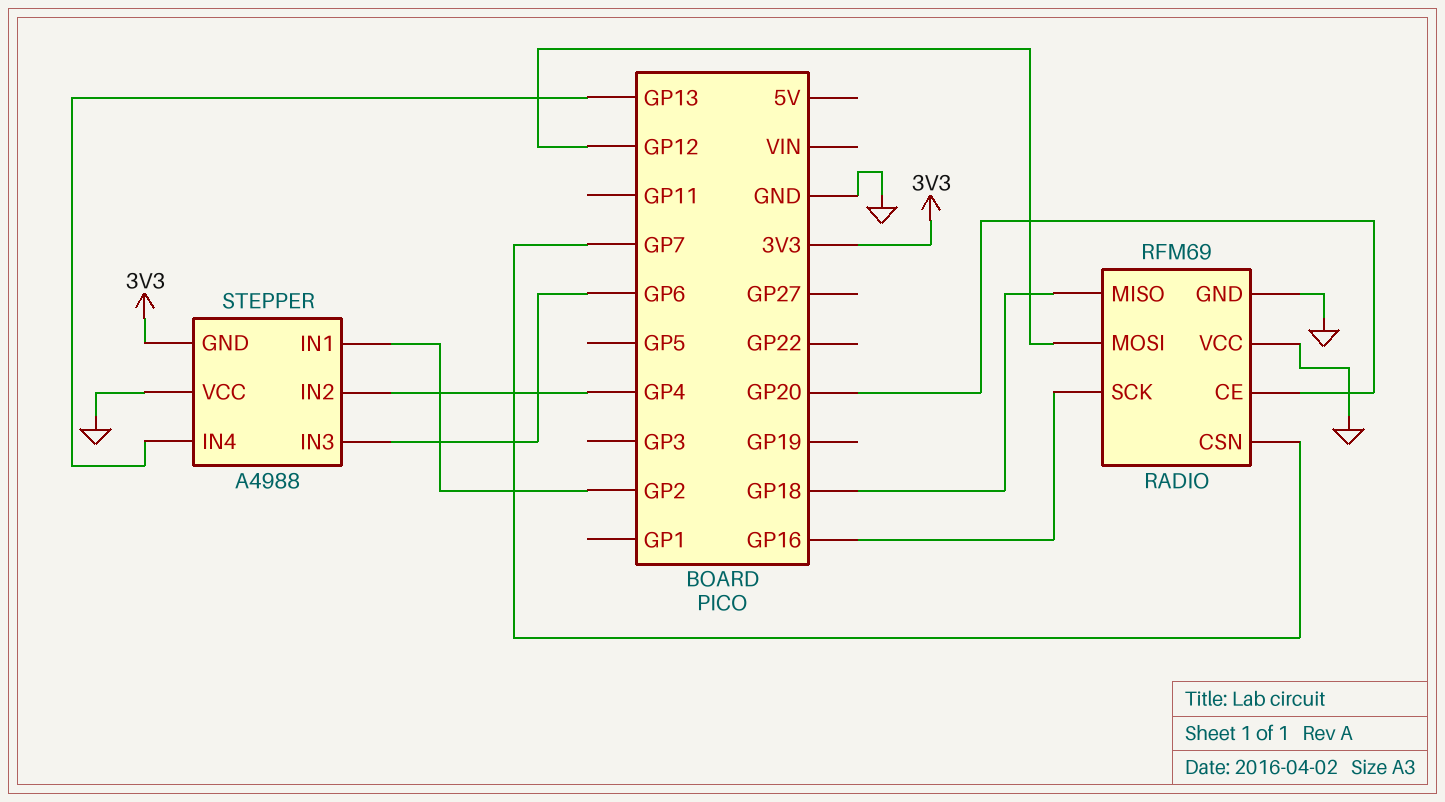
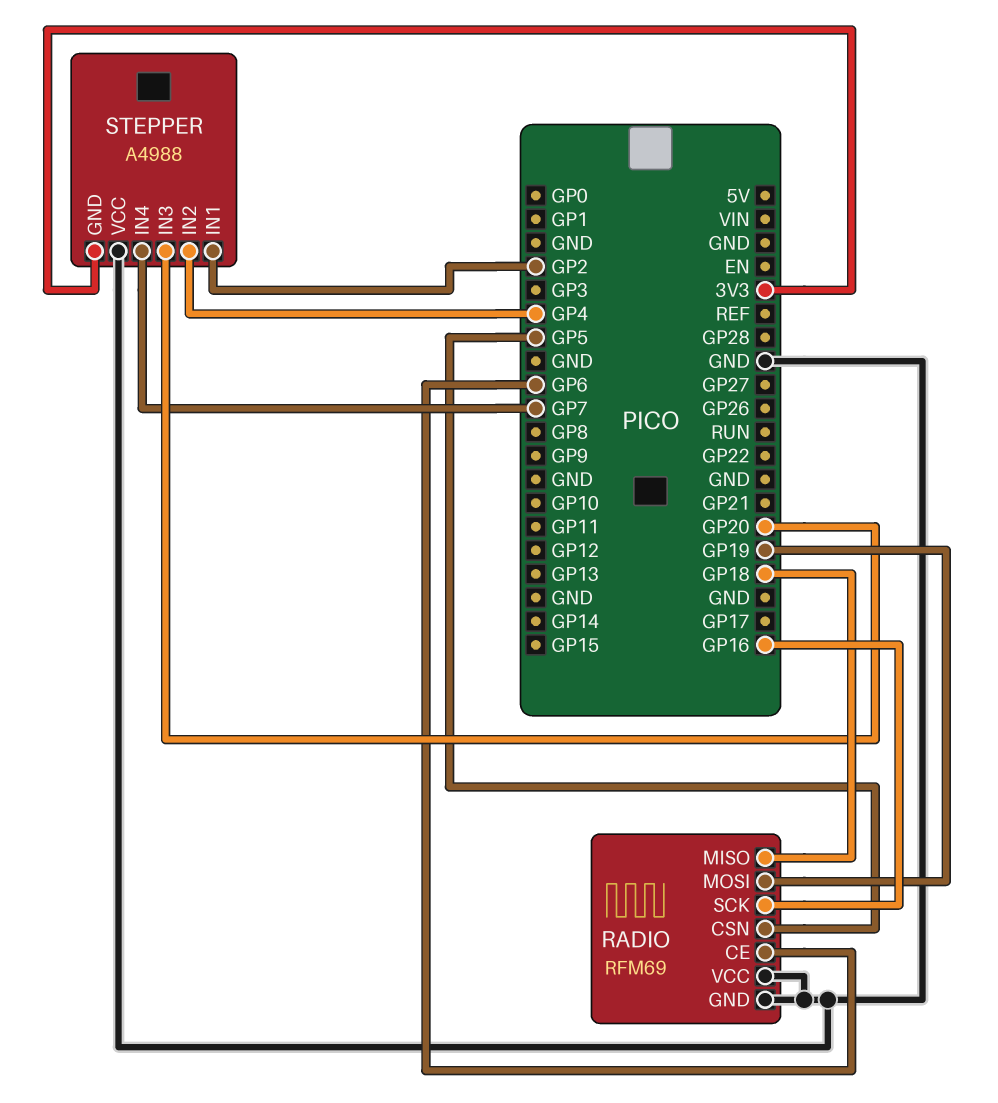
RADIO pin CE: GP20 -> GP6
RADIO pin CSN: GP7 -> GP5
RADIO pin MOSI: GP12 -> GP19
STEPPER pin IN3: GP6 -> GP20
STEPPER pin IN4: GP13 -> GP7

